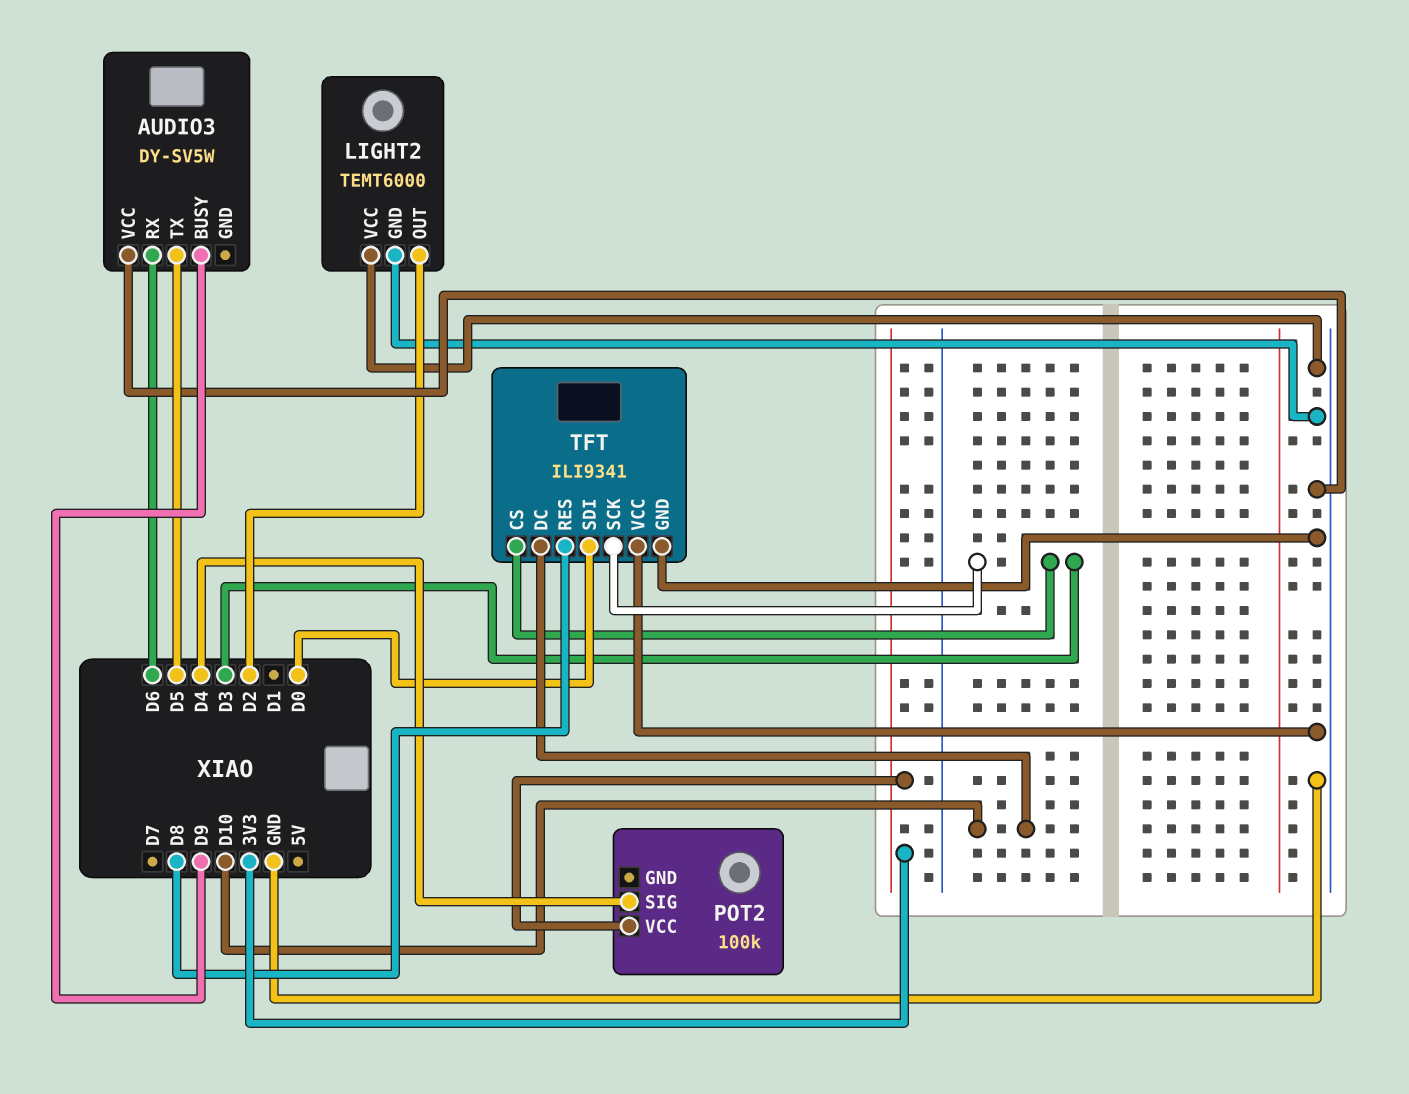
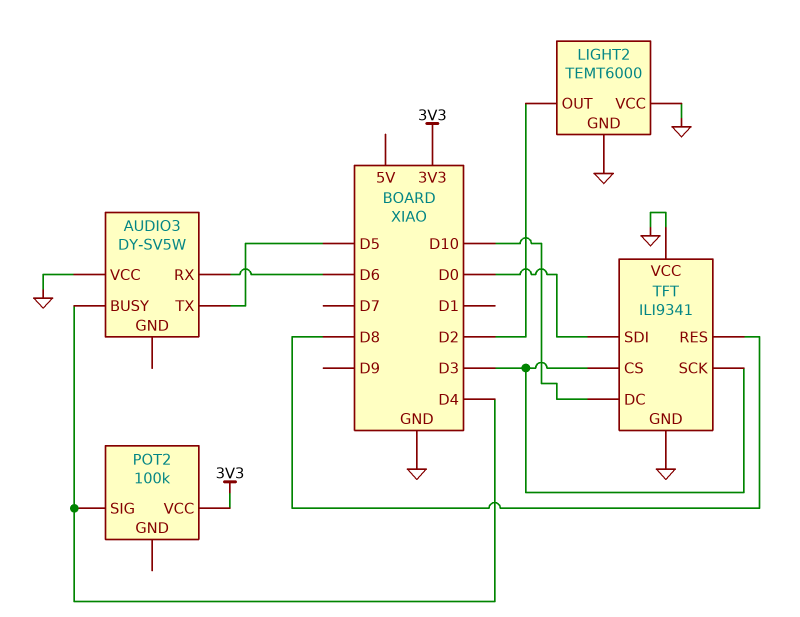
AUDIO3 pin BUSY: D9 -> D4

